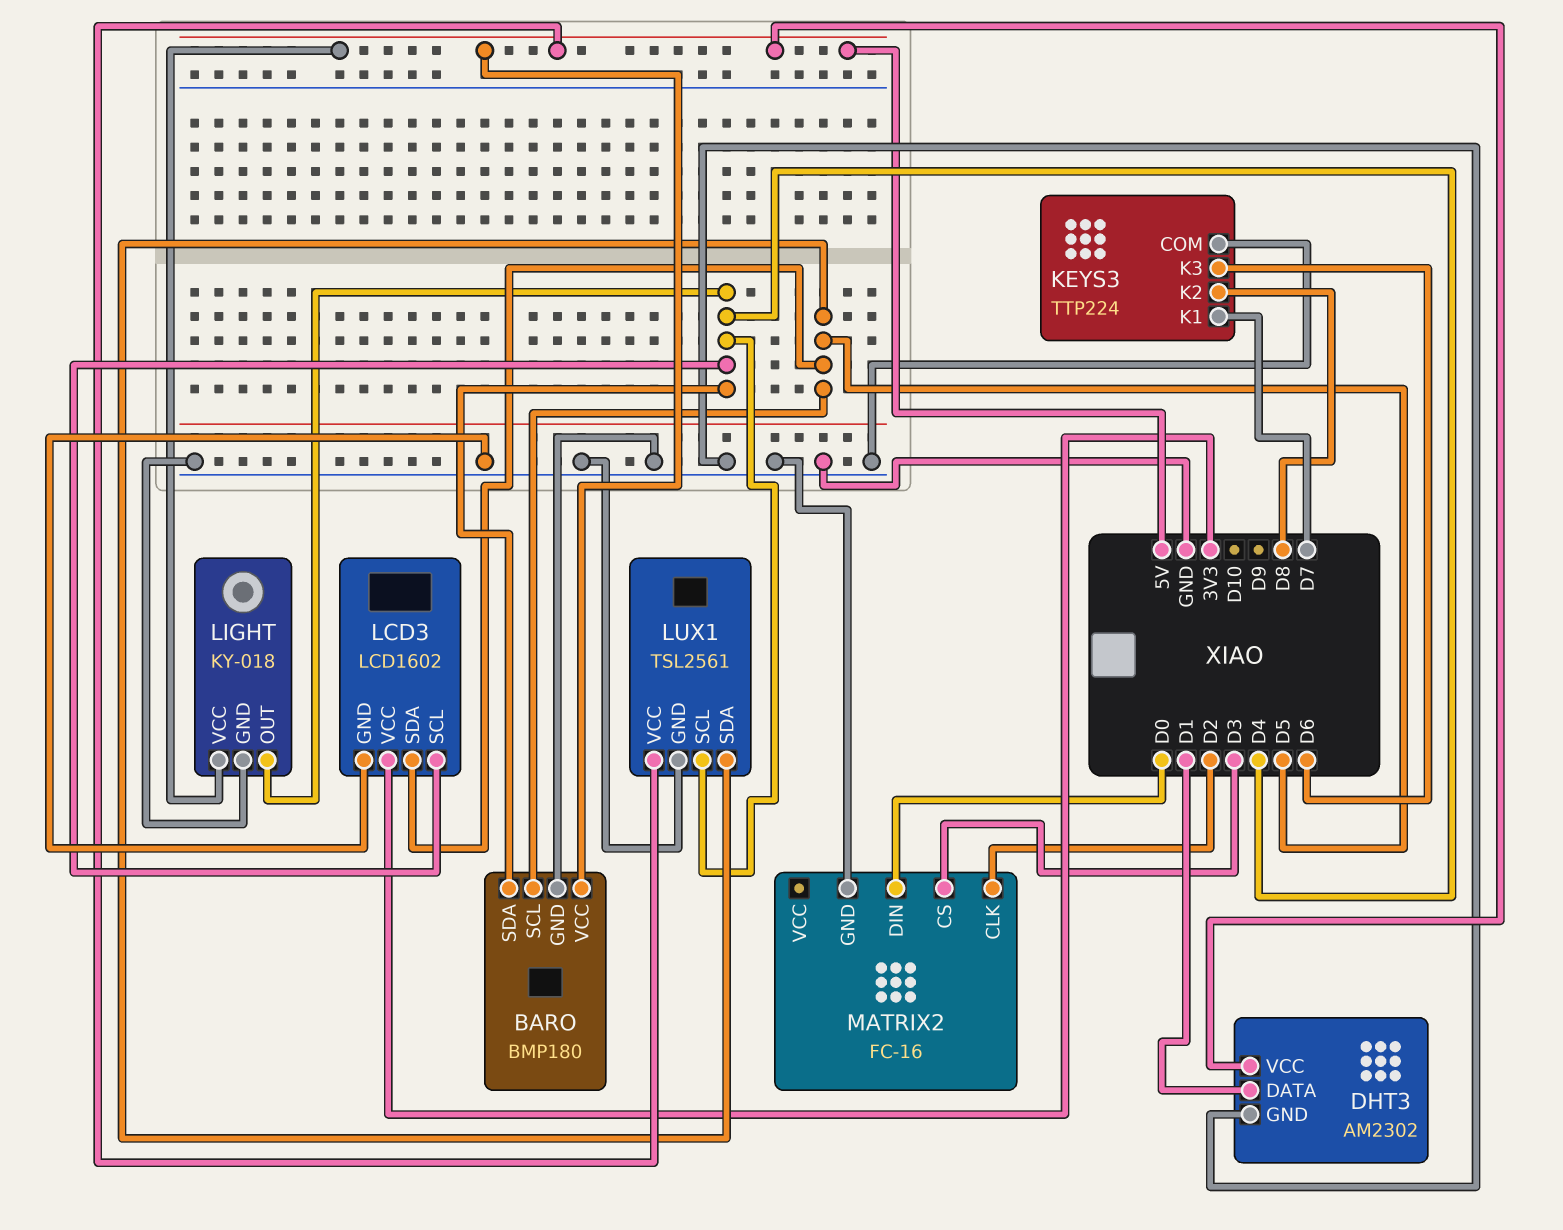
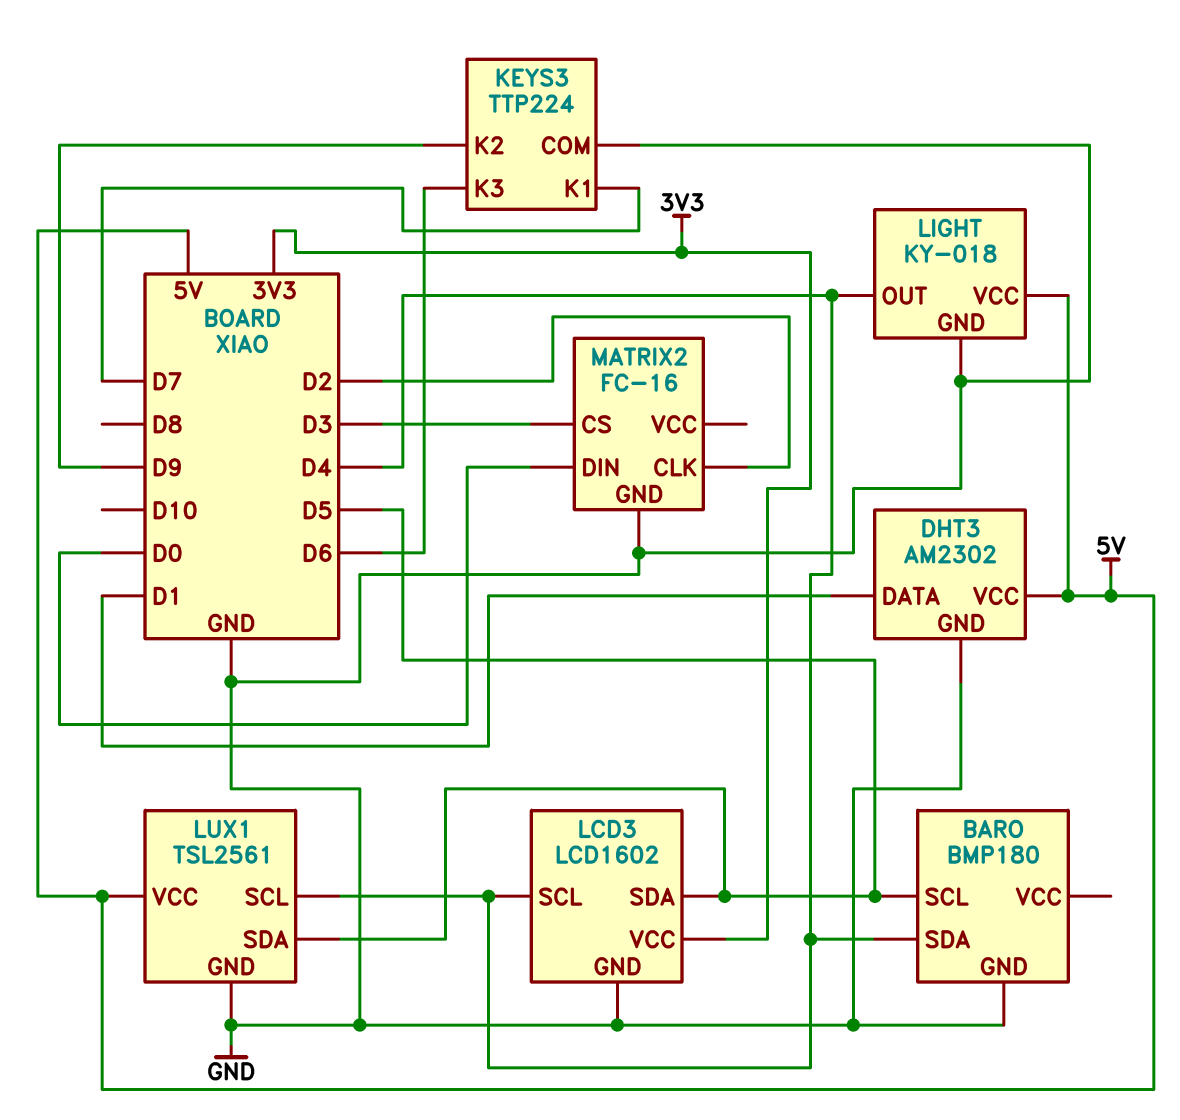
BARO pin VCC: 5V -> none
KEYS3 pin K2: D8 -> D9

